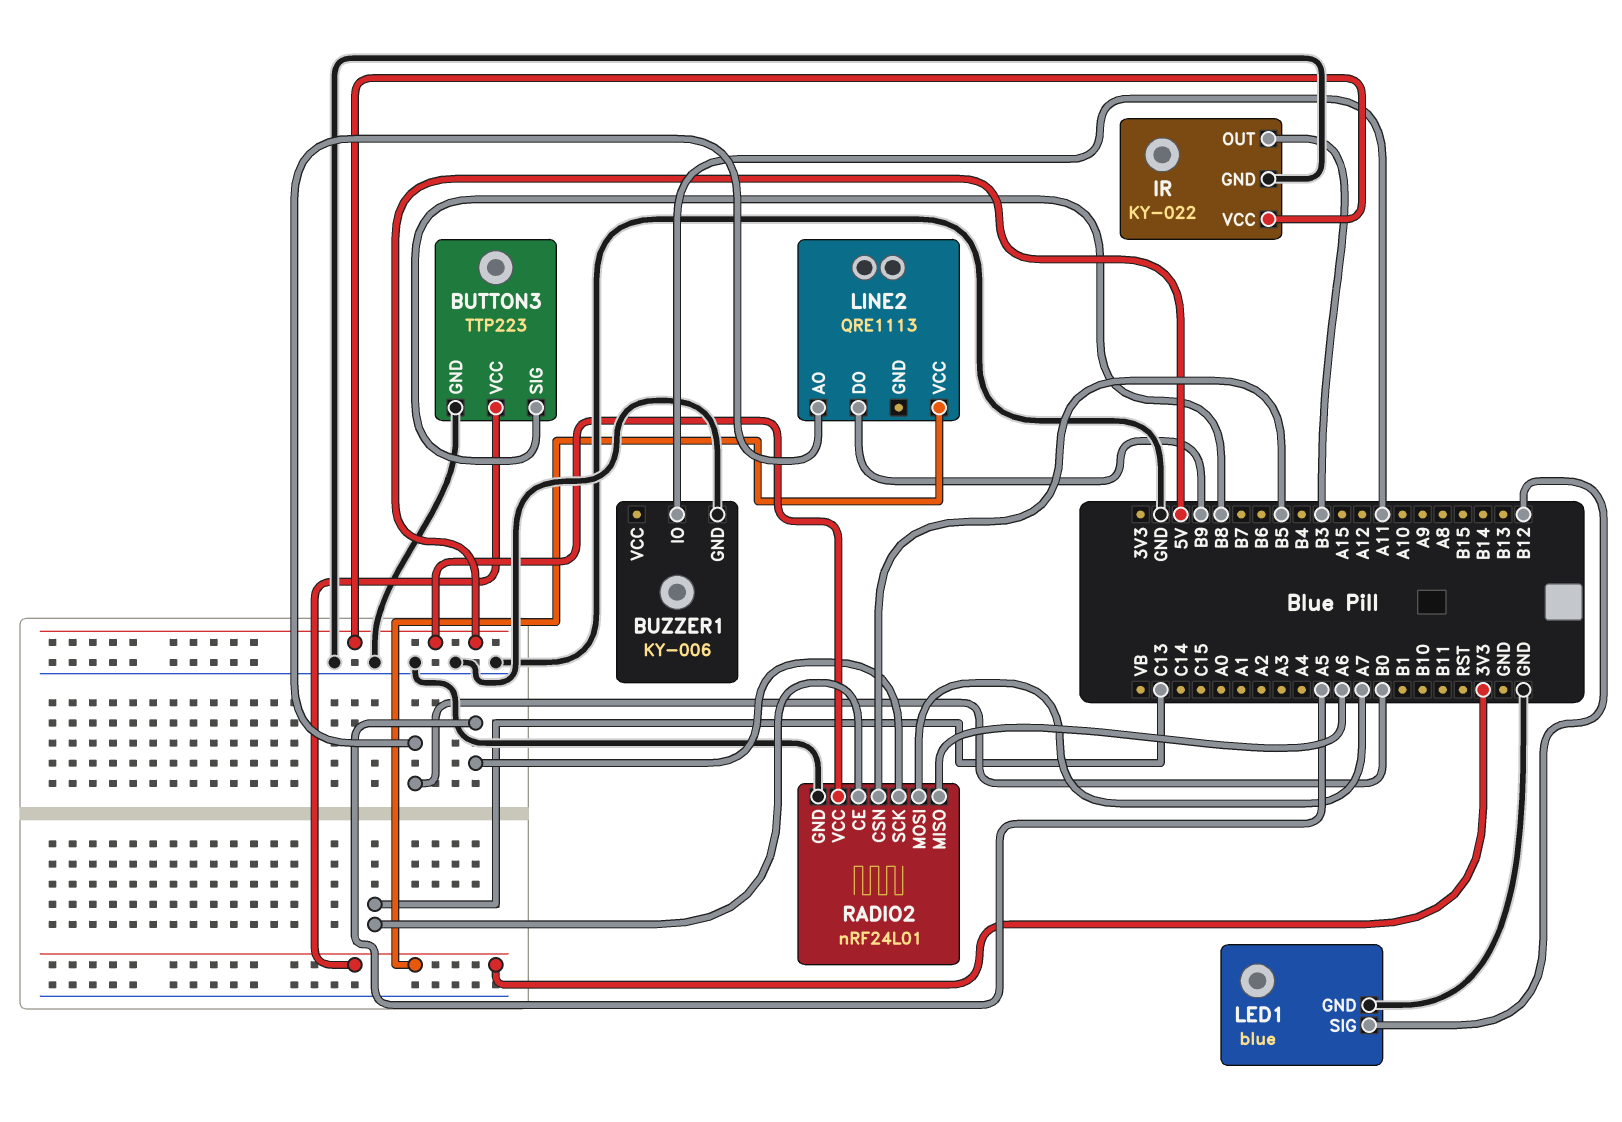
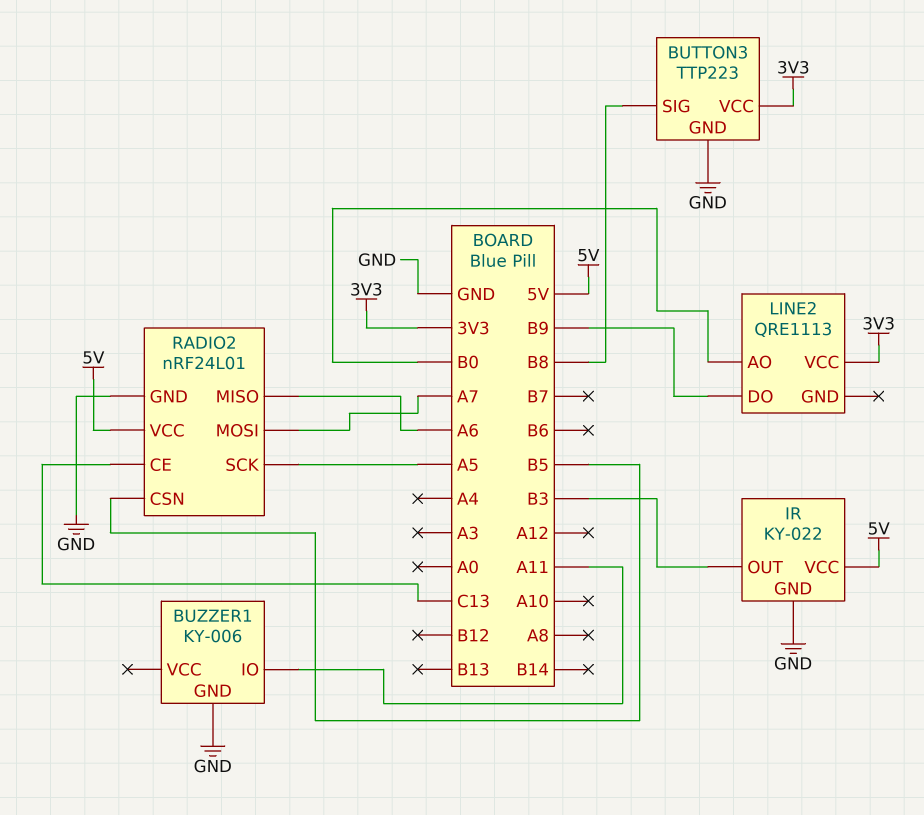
LED1: blue -> none
LED1 pin GND: GND -> none
LED1 pin SIG: B12 -> none

